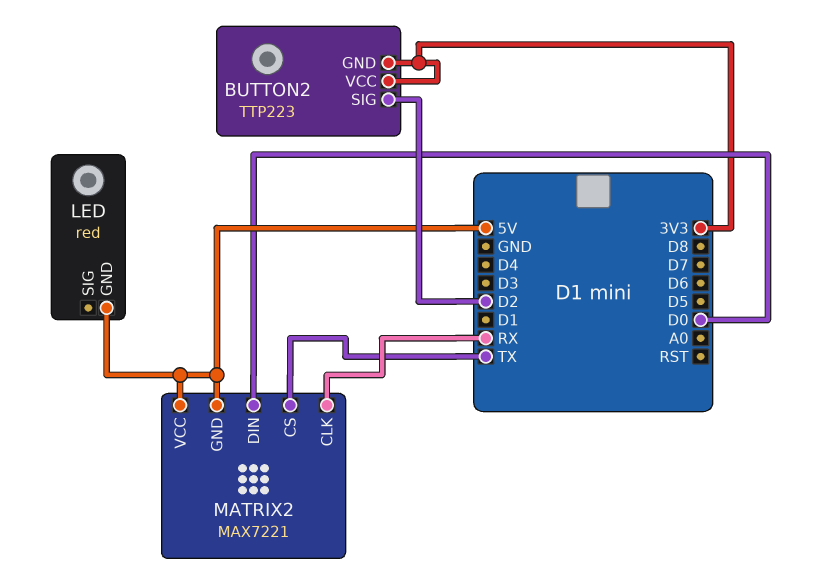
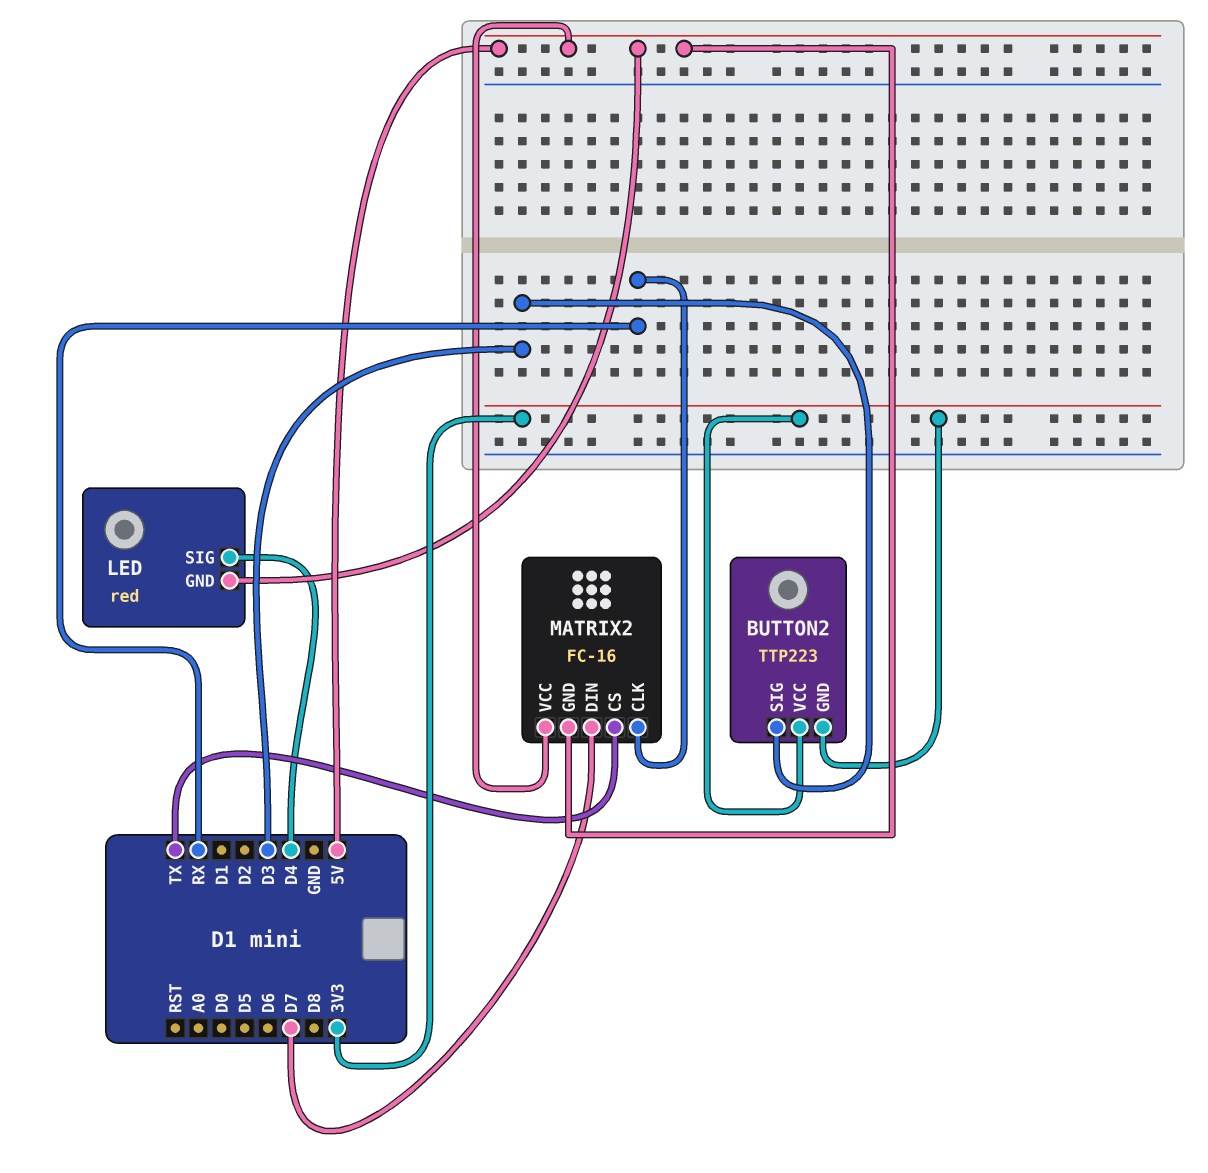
BUTTON2 pin SIG: D2 -> D3
LED pin SIG: none -> D4
MATRIX2: MAX7221 -> FC-16
MATRIX2 pin DIN: D0 -> D7

